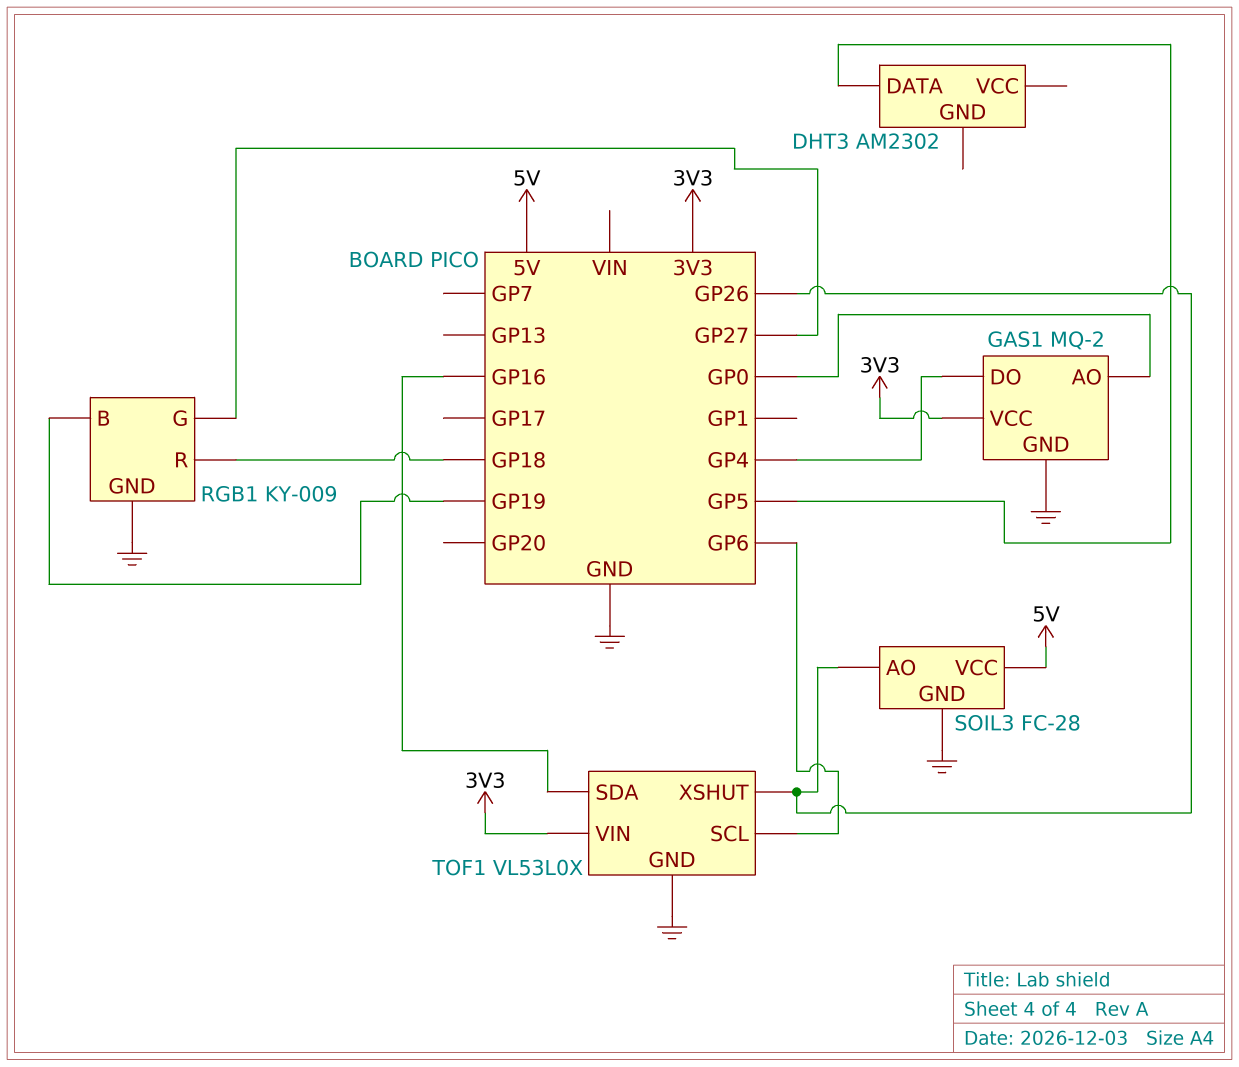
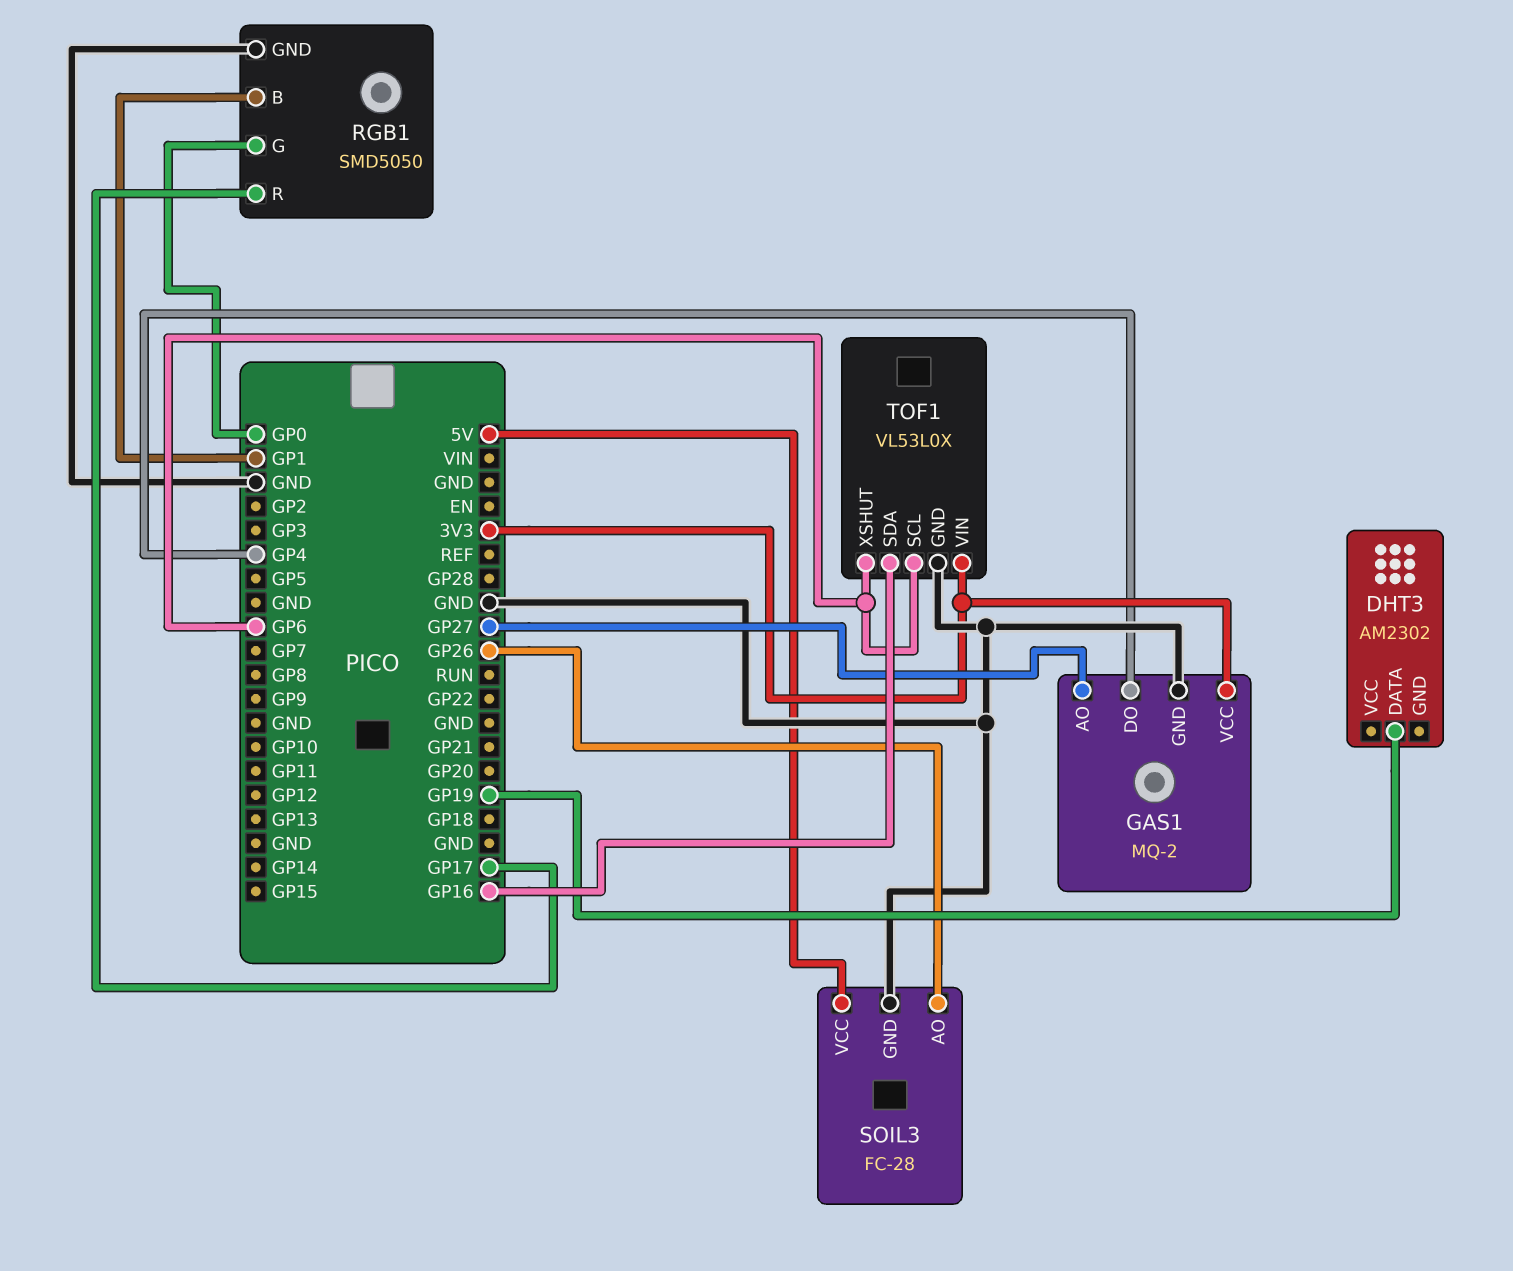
DHT3 pin DATA: GP5 -> GP19
GAS1 pin AO: GP0 -> GP27
RGB1: KY-009 -> SMD5050
RGB1 pin B: GP19 -> GP1
RGB1 pin G: GP27 -> GP0
RGB1 pin R: GP18 -> GP17
TOF1 pin XSHUT: GP26 -> GP6

